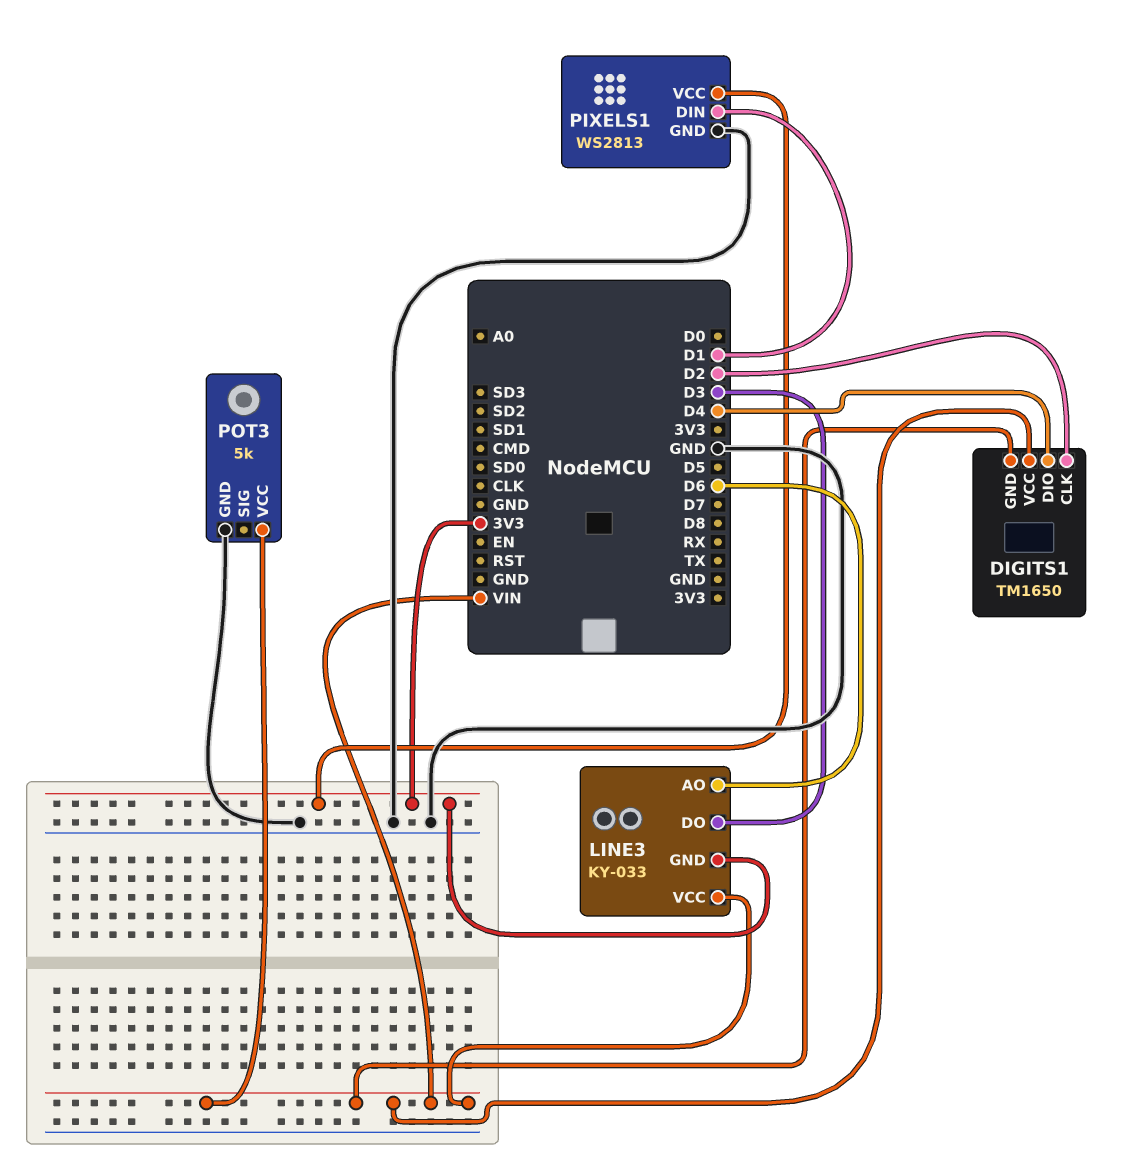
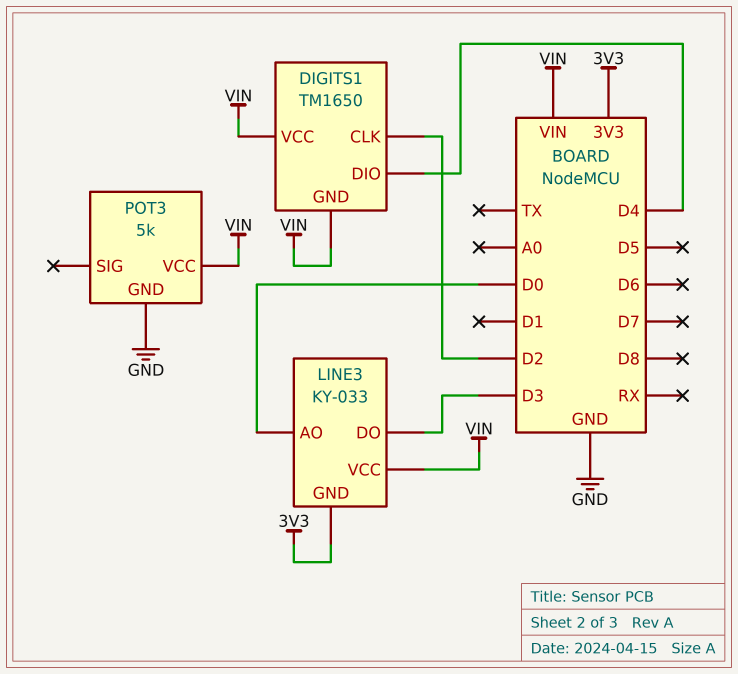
LINE3 pin AO: D6 -> D0
PIXELS1: WS2813 -> none
PIXELS1 pin DIN: D1 -> none
PIXELS1 pin GND: GND -> none
PIXELS1 pin VCC: 3V3 -> none

